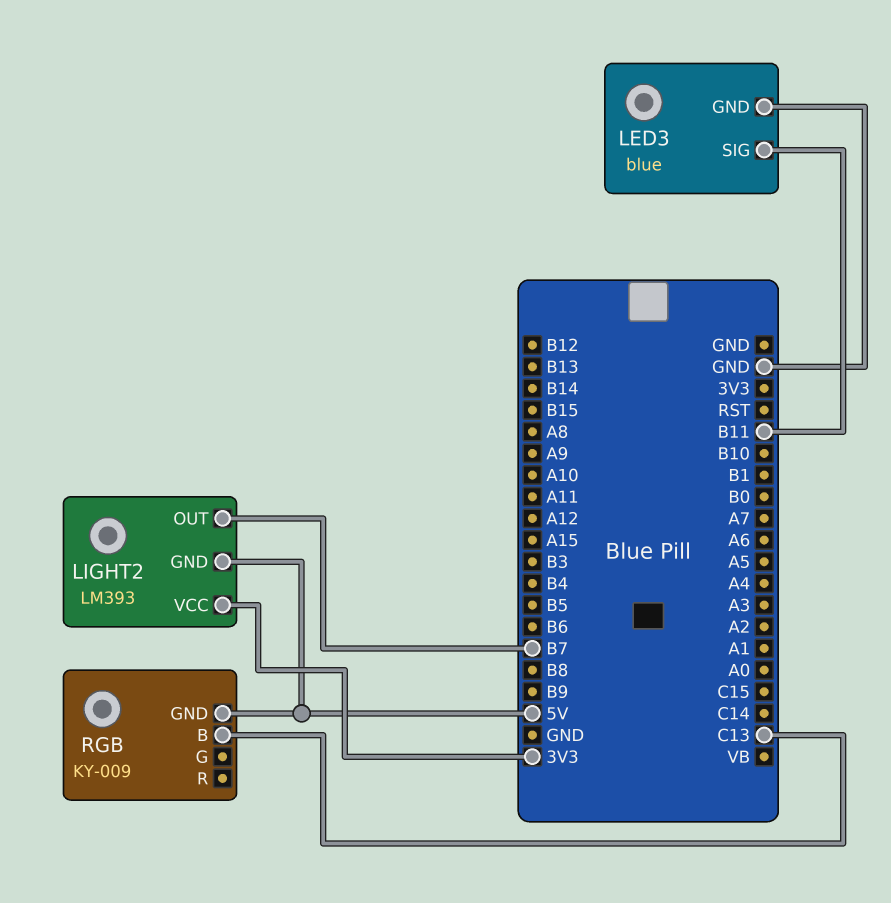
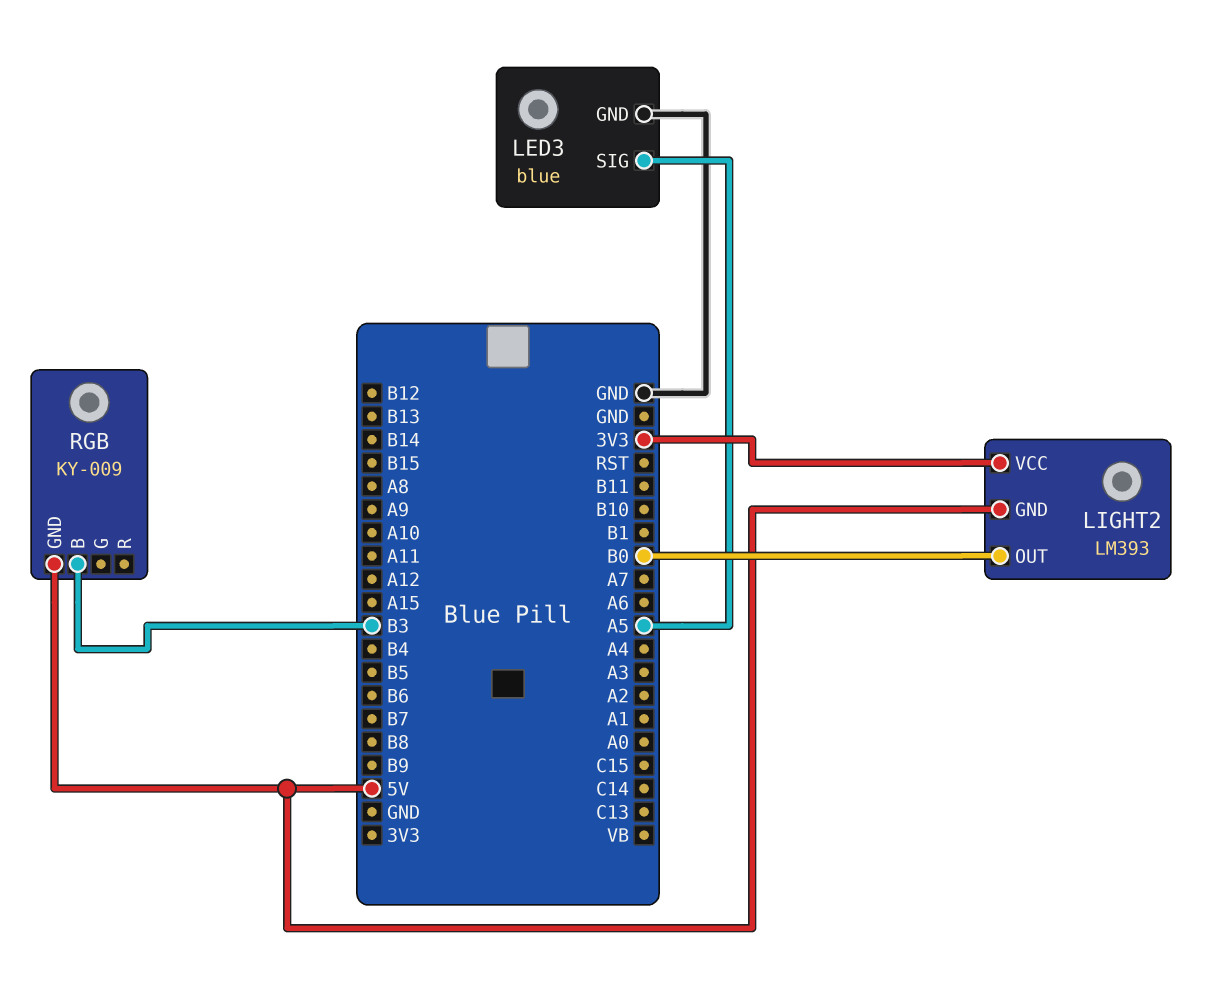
LED3 pin SIG: B11 -> A5
LIGHT2 pin OUT: B7 -> B0
RGB pin B: C13 -> B3

